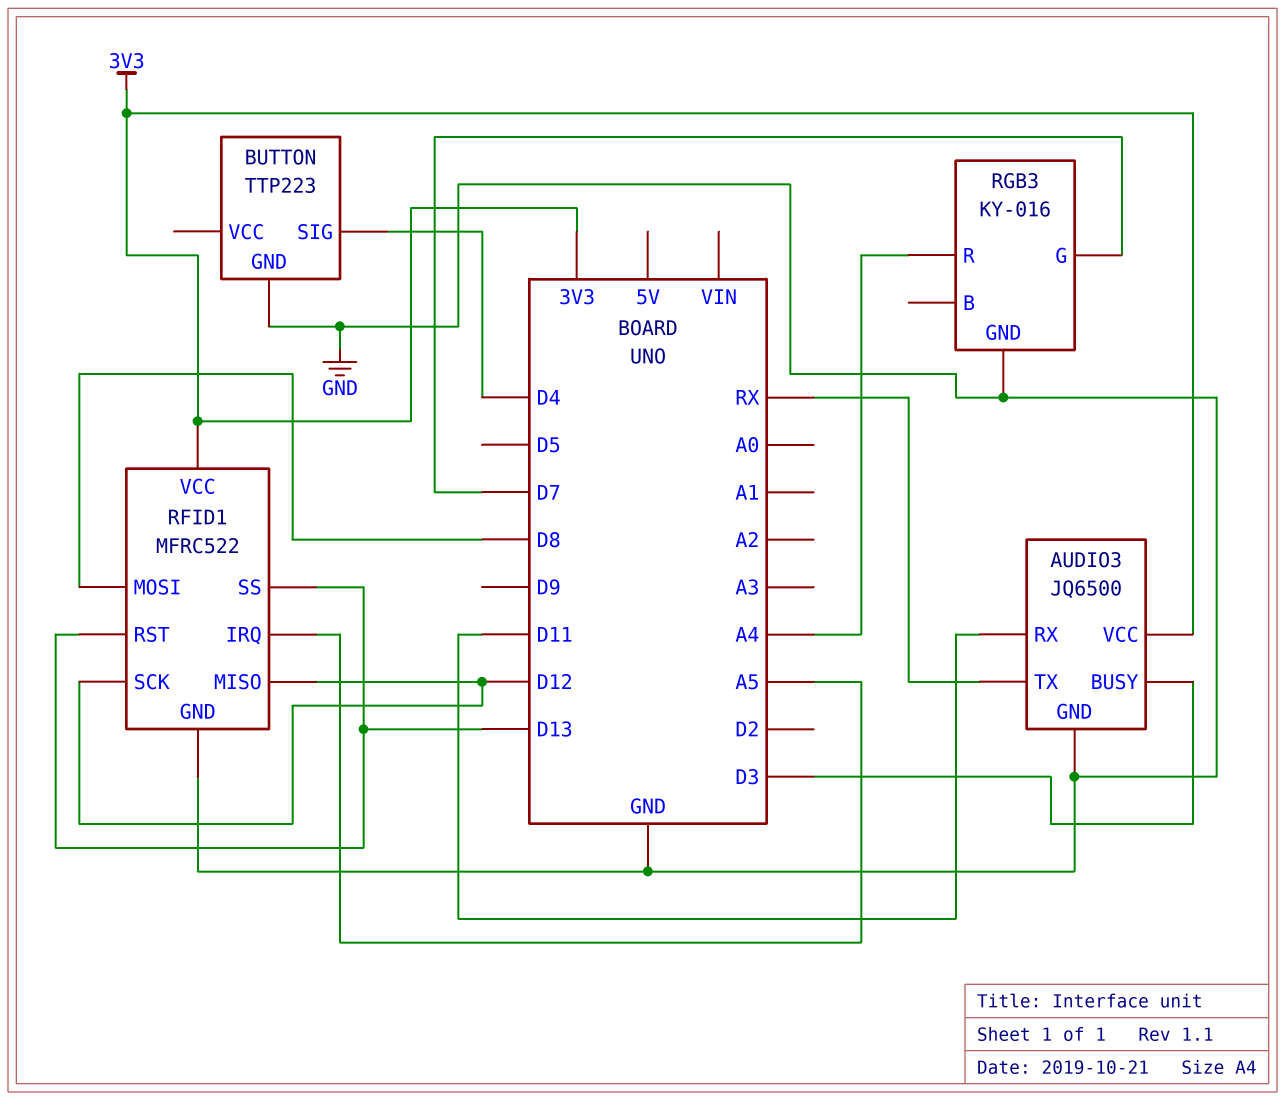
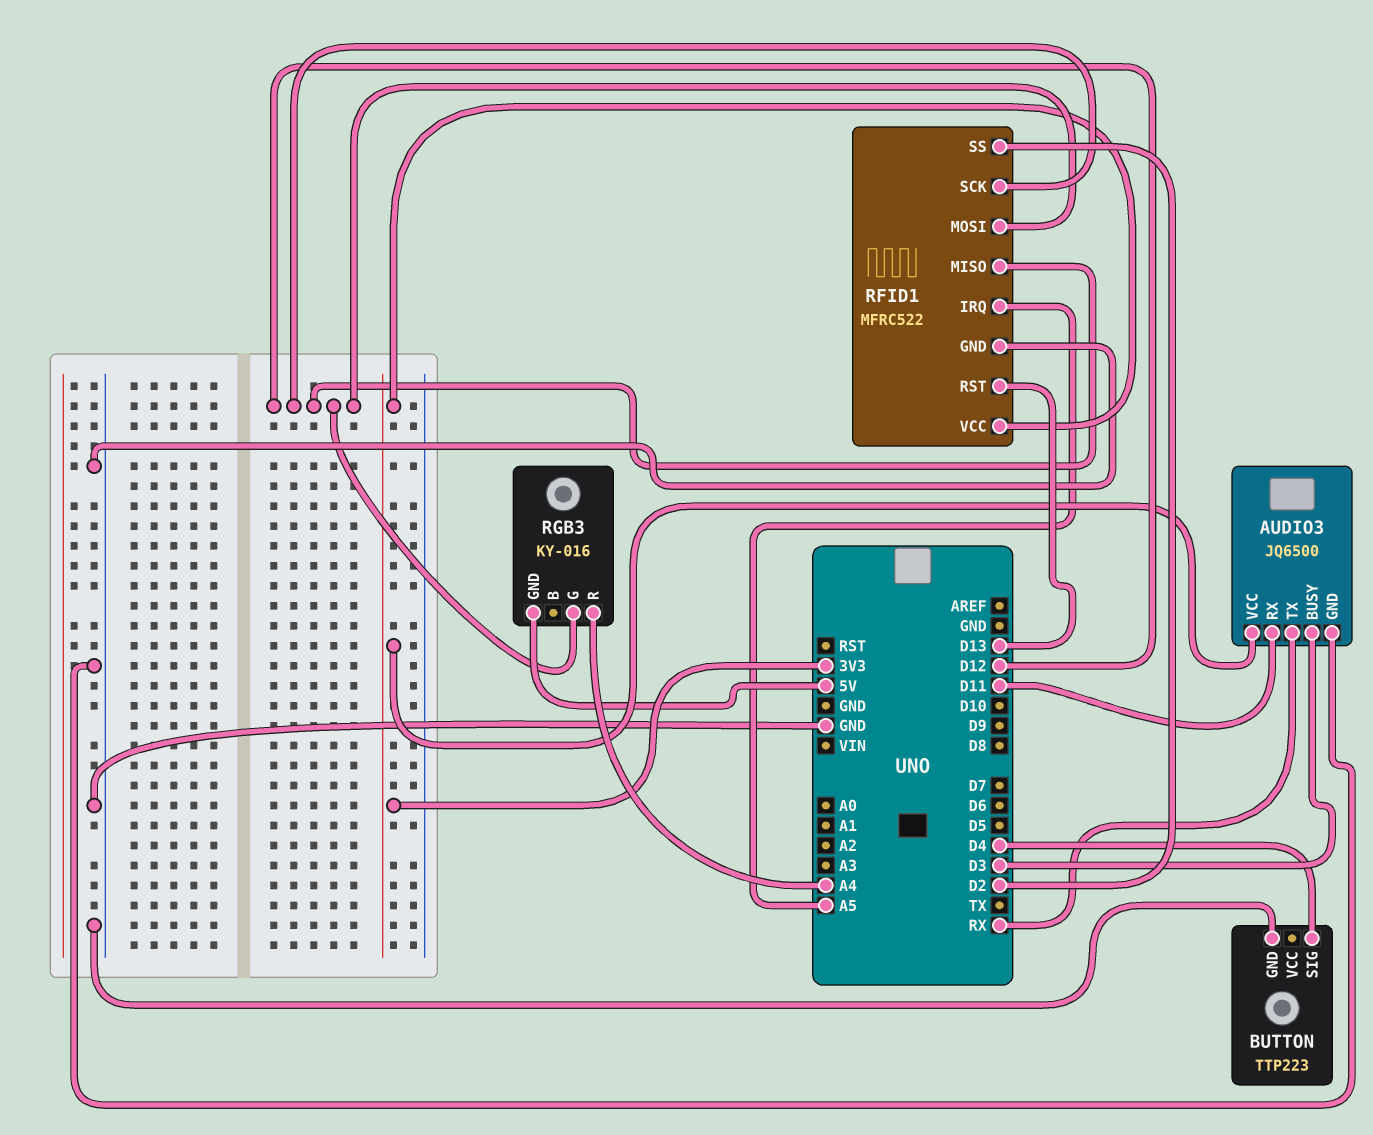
RFID1 pin MOSI: D8 -> D12
RFID1 pin SS: D13 -> D2
RGB3 pin G: D7 -> D12
RGB3 pin GND: GND -> 5V

